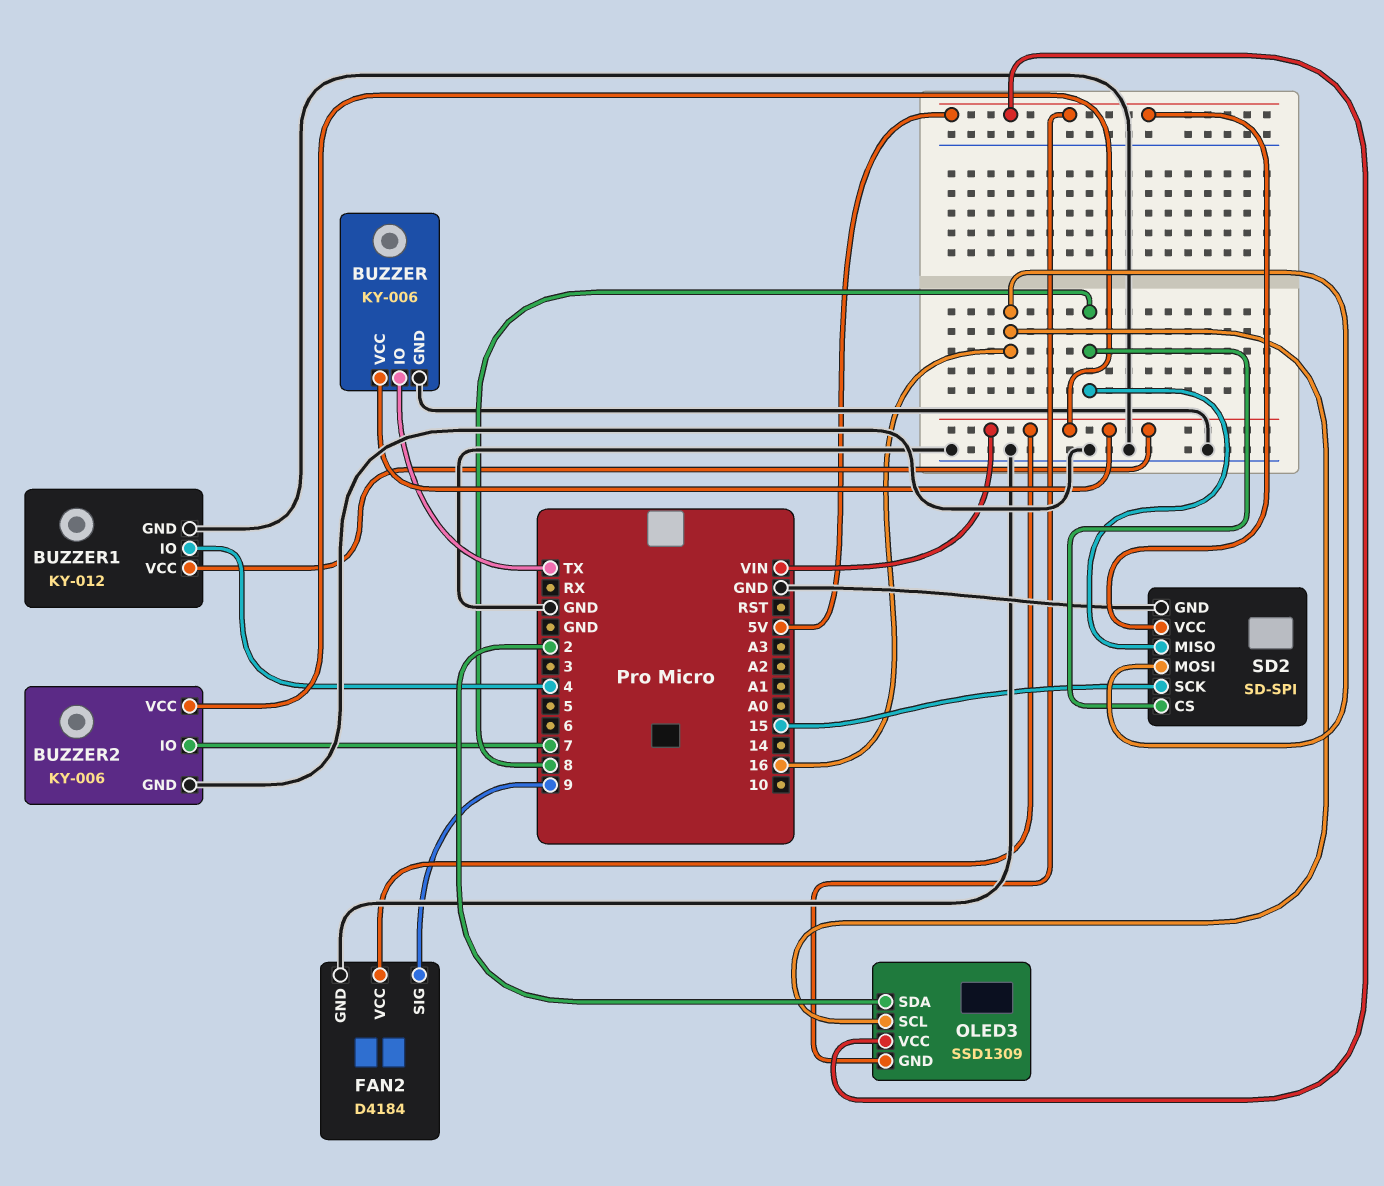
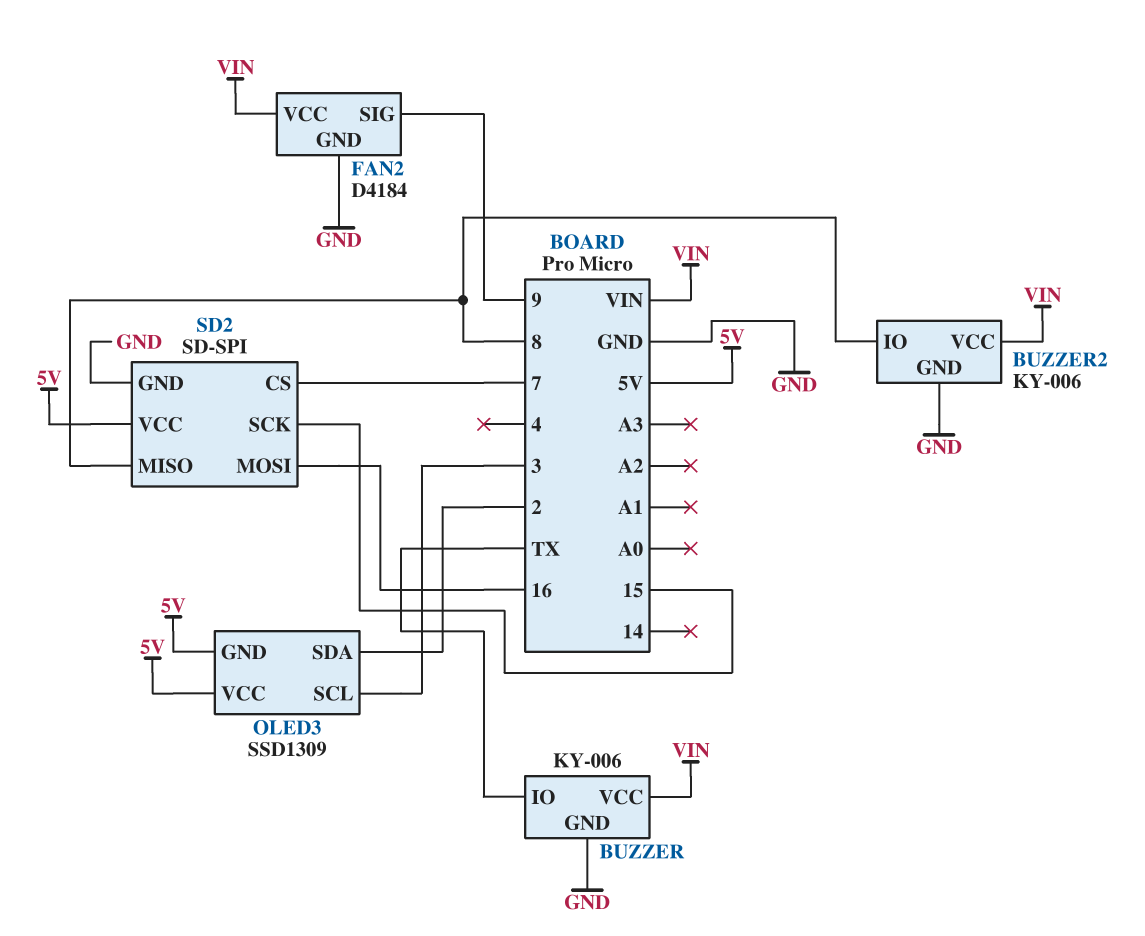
BUZZER1: KY-012 -> none
BUZZER1 pin GND: GND -> none
BUZZER1 pin IO: 4 -> none
BUZZER1 pin VCC: VIN -> none
BUZZER2 pin IO: 7 -> 8
OLED3 pin SCL: 16 -> 3
SD2 pin CS: 8 -> 7

